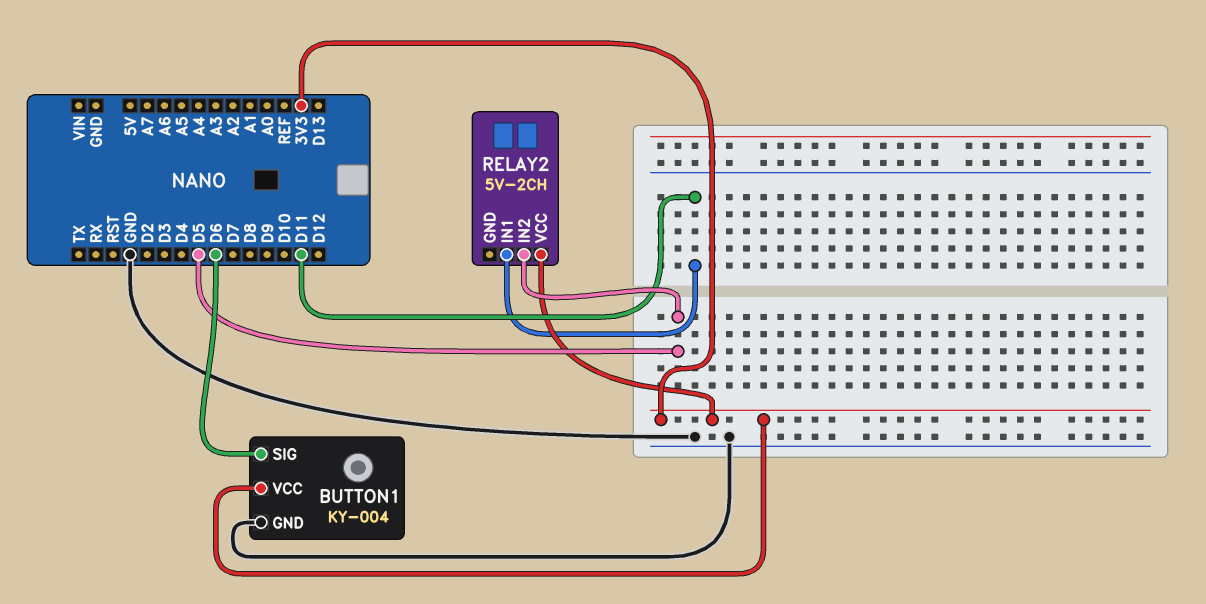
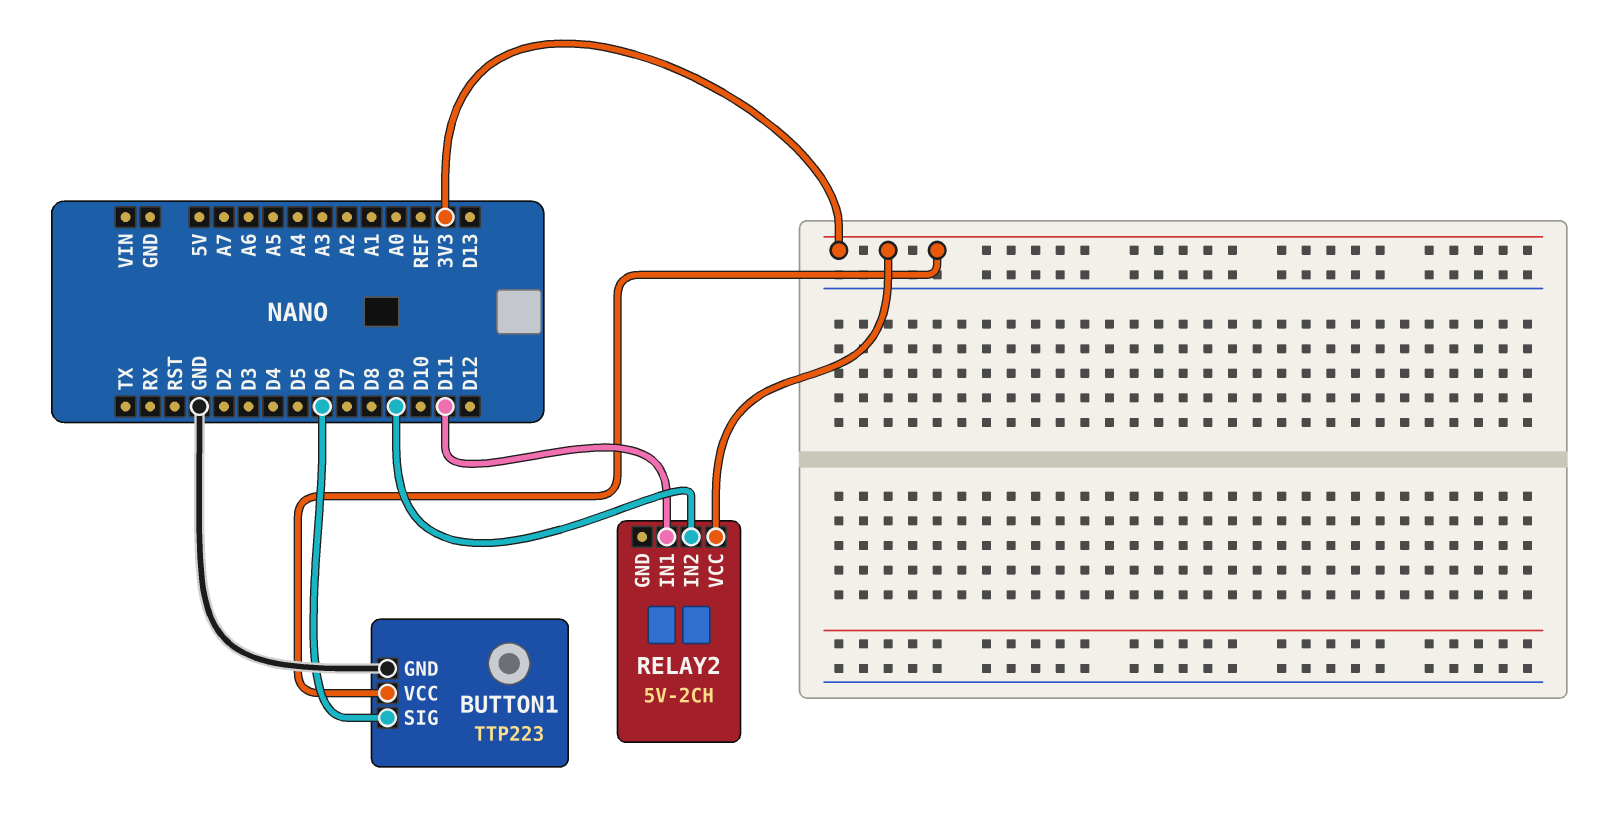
BUTTON1: KY-004 -> TTP223
RELAY2 pin IN2: D5 -> D9

